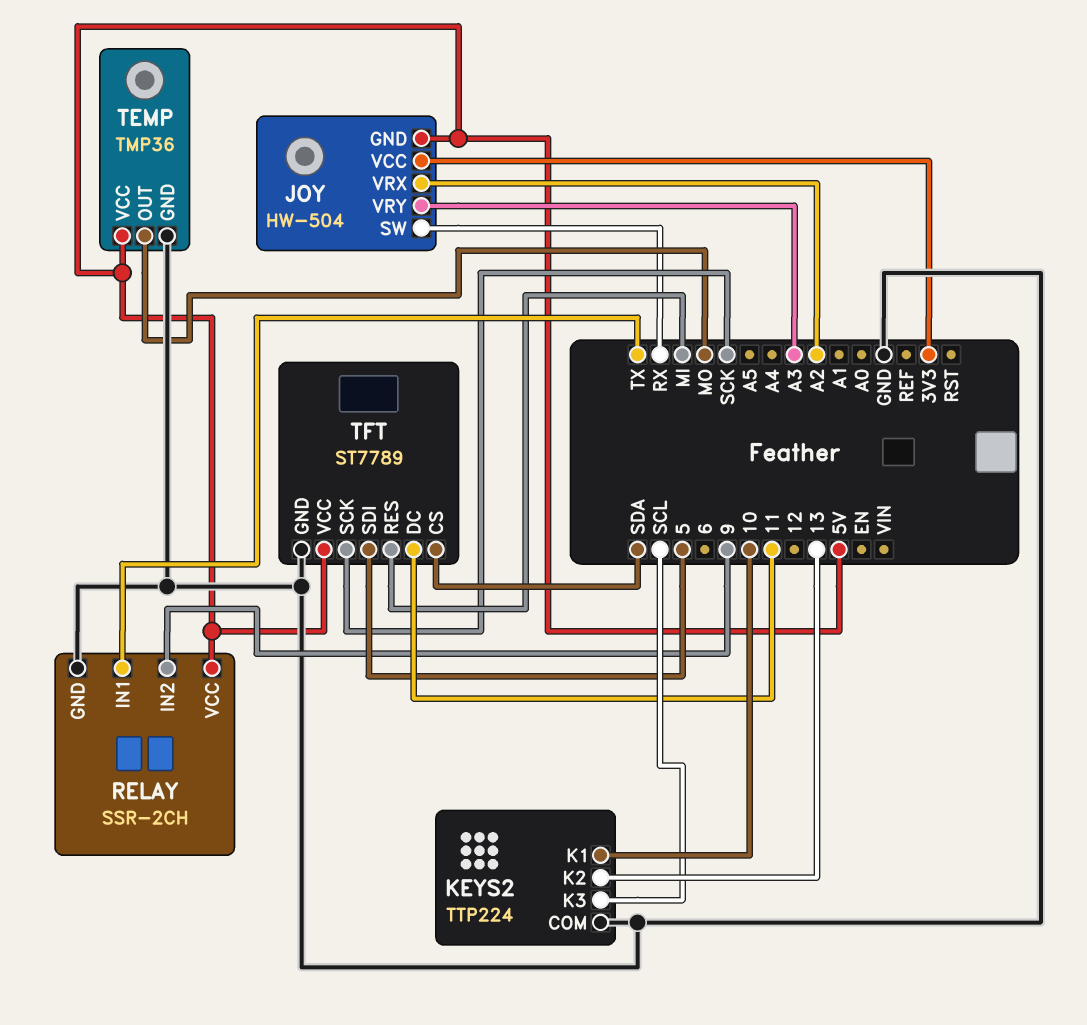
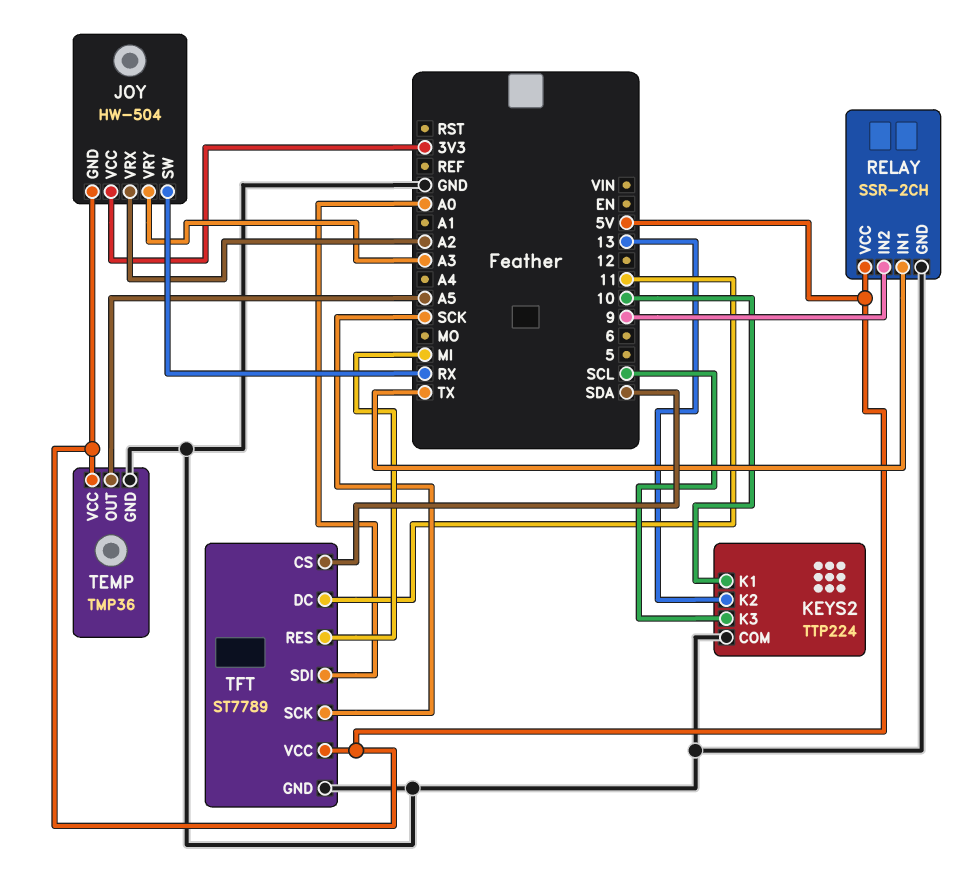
TEMP pin OUT: MO -> A5
TFT pin SDI: 5 -> A0

